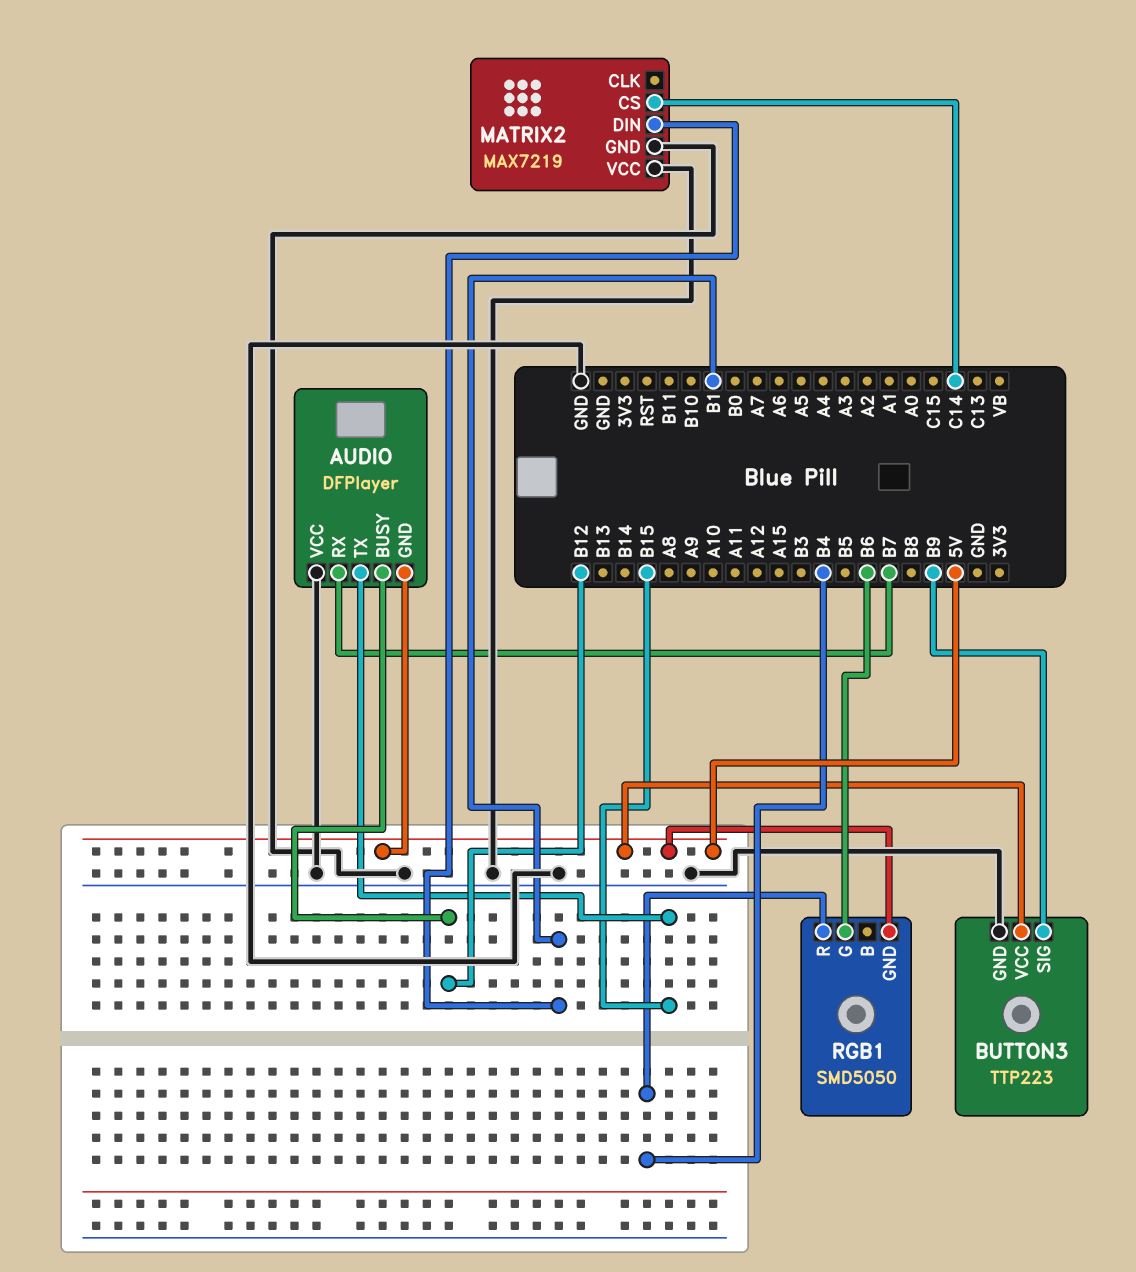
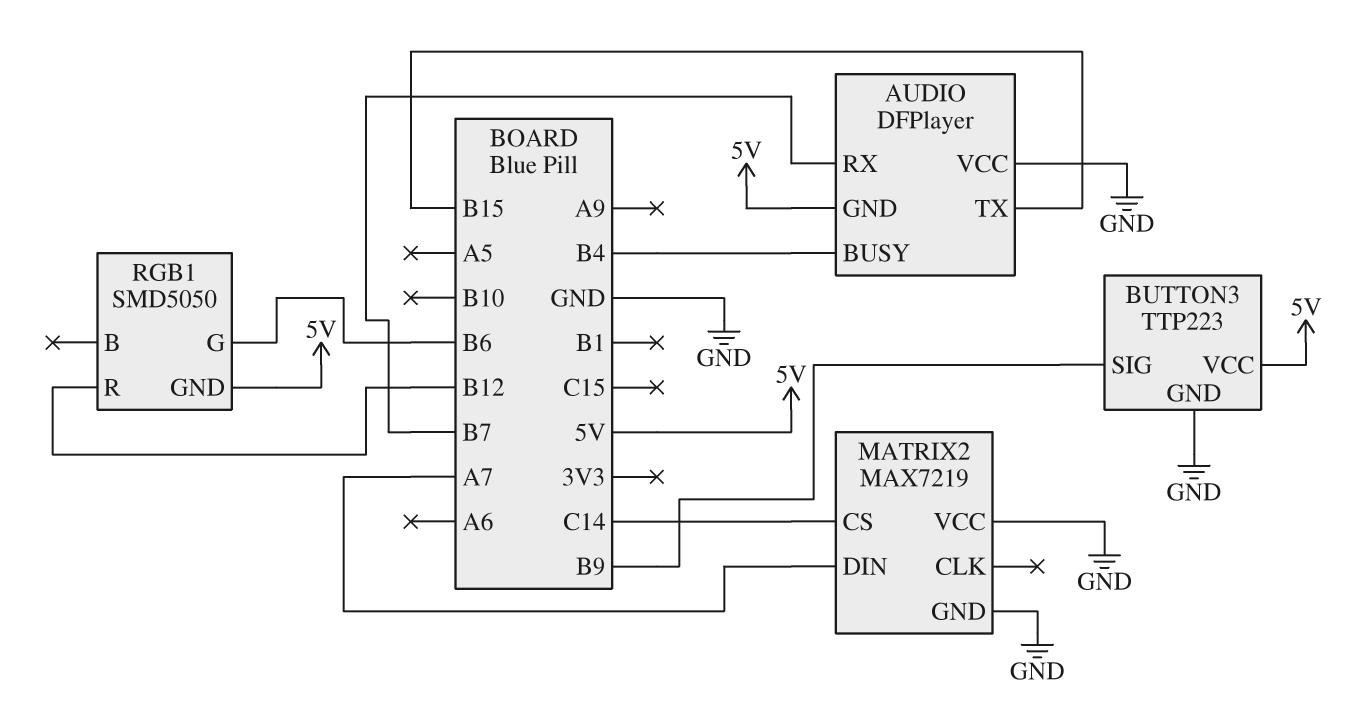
AUDIO pin BUSY: B12 -> B4
MATRIX2 pin DIN: B1 -> A7
RGB1 pin R: B4 -> B12

